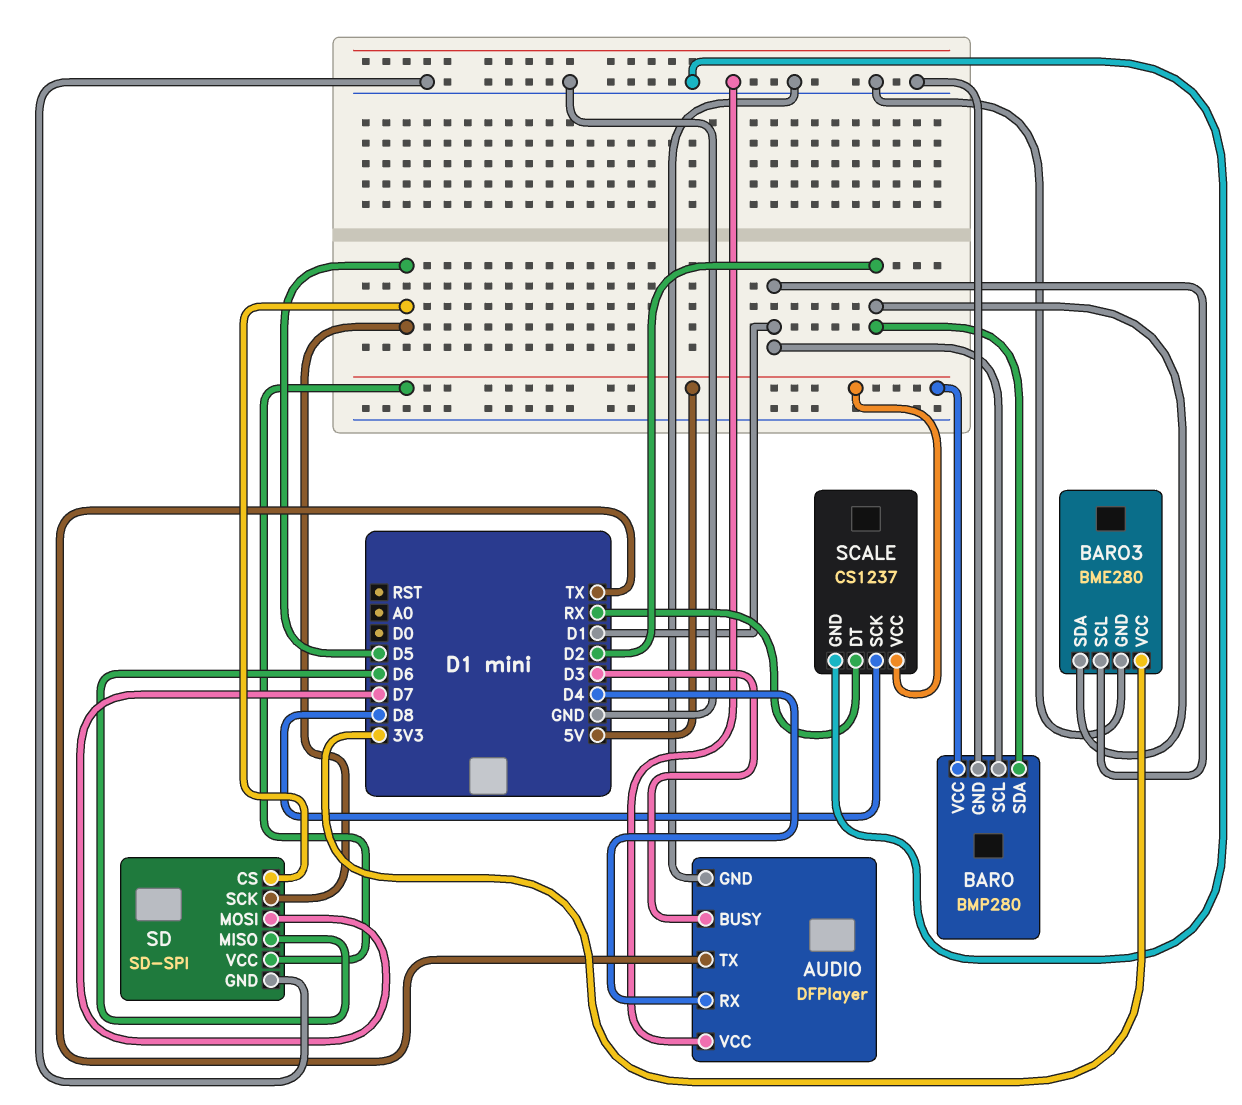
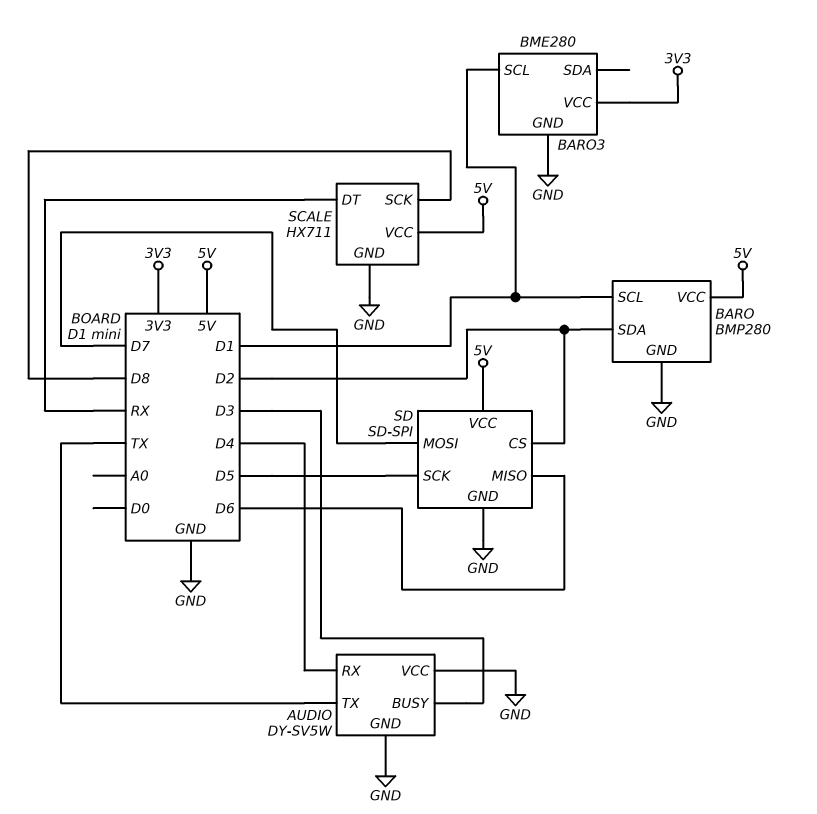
AUDIO: DFPlayer -> DY-SV5W
BARO3 pin SDA: D2 -> none
SCALE: CS1237 -> HX711
SD pin CS: D5 -> D2

